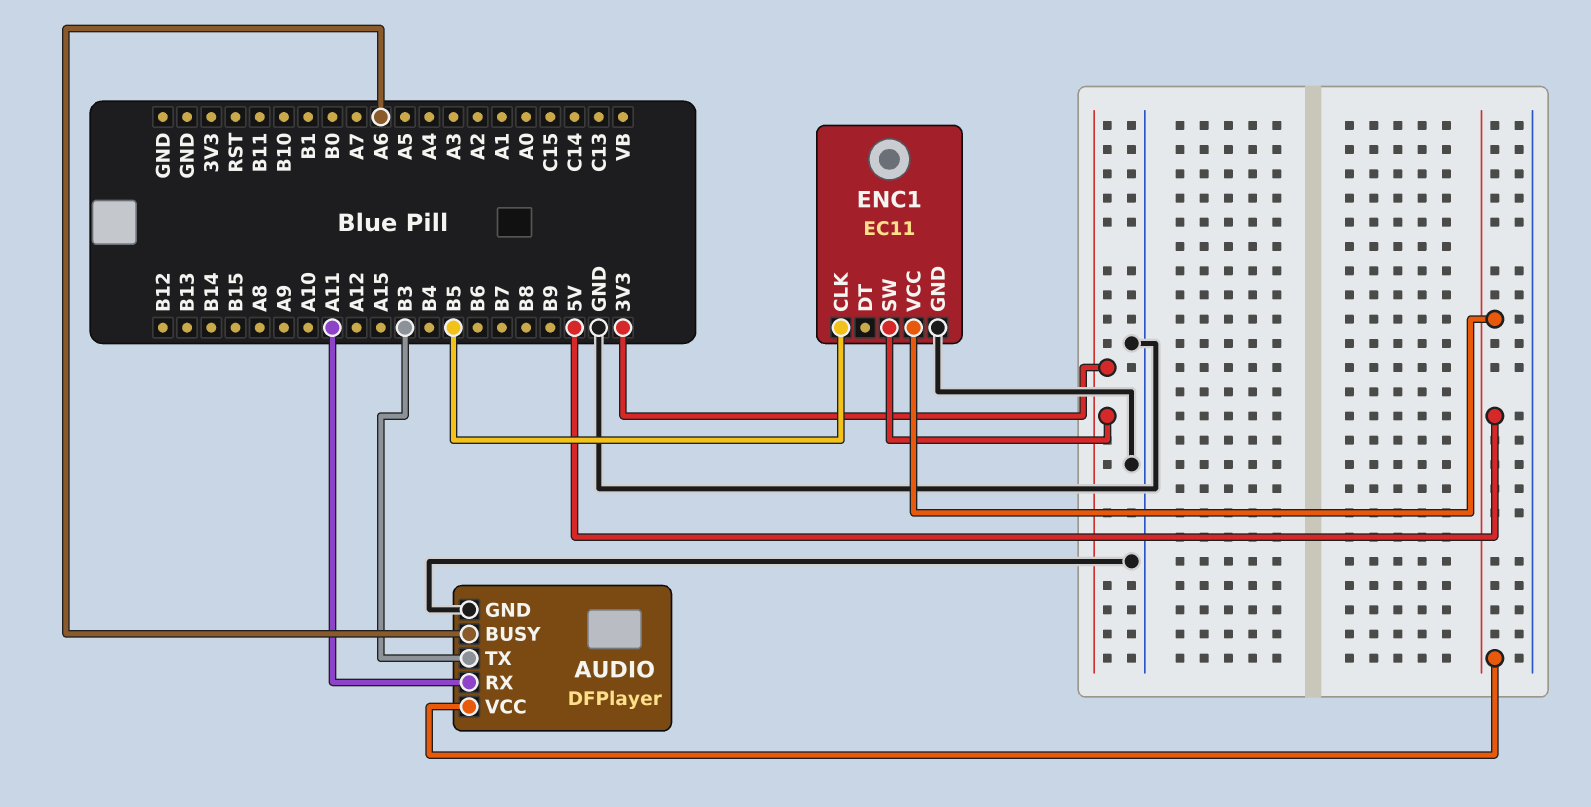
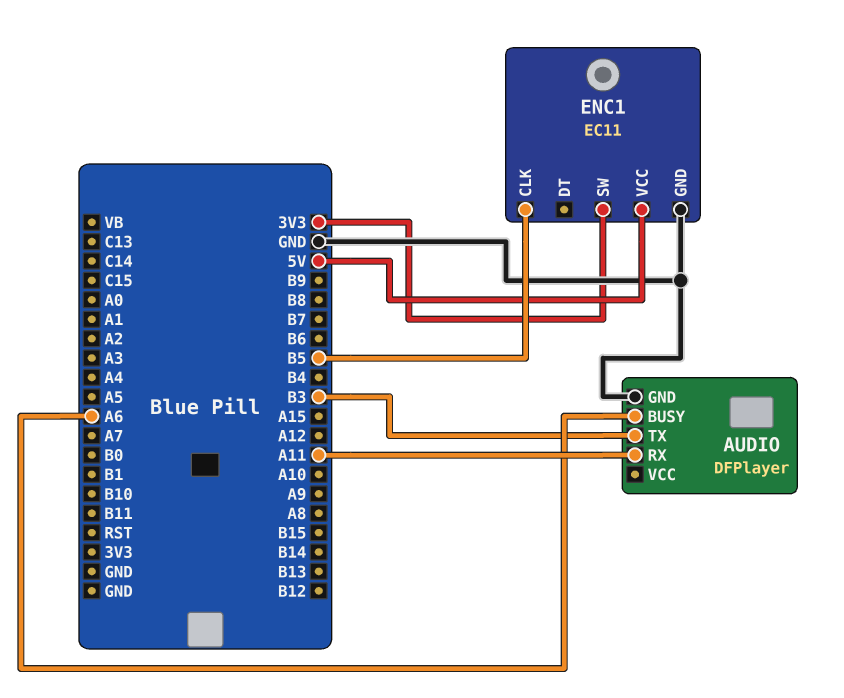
AUDIO pin VCC: 5V -> none

